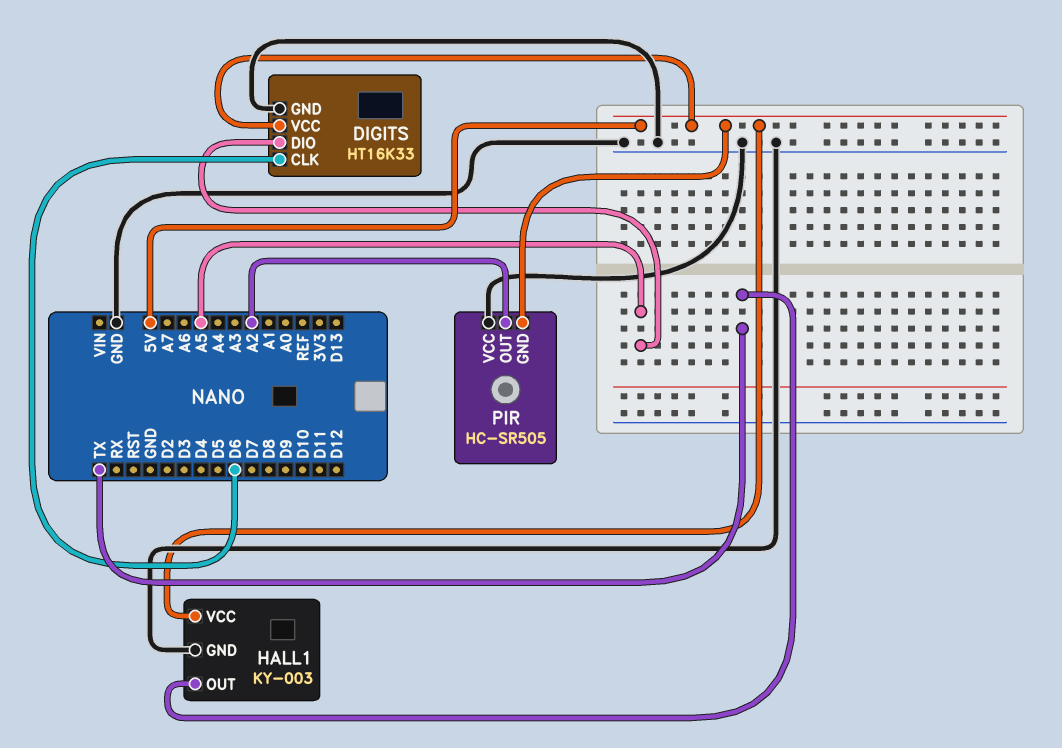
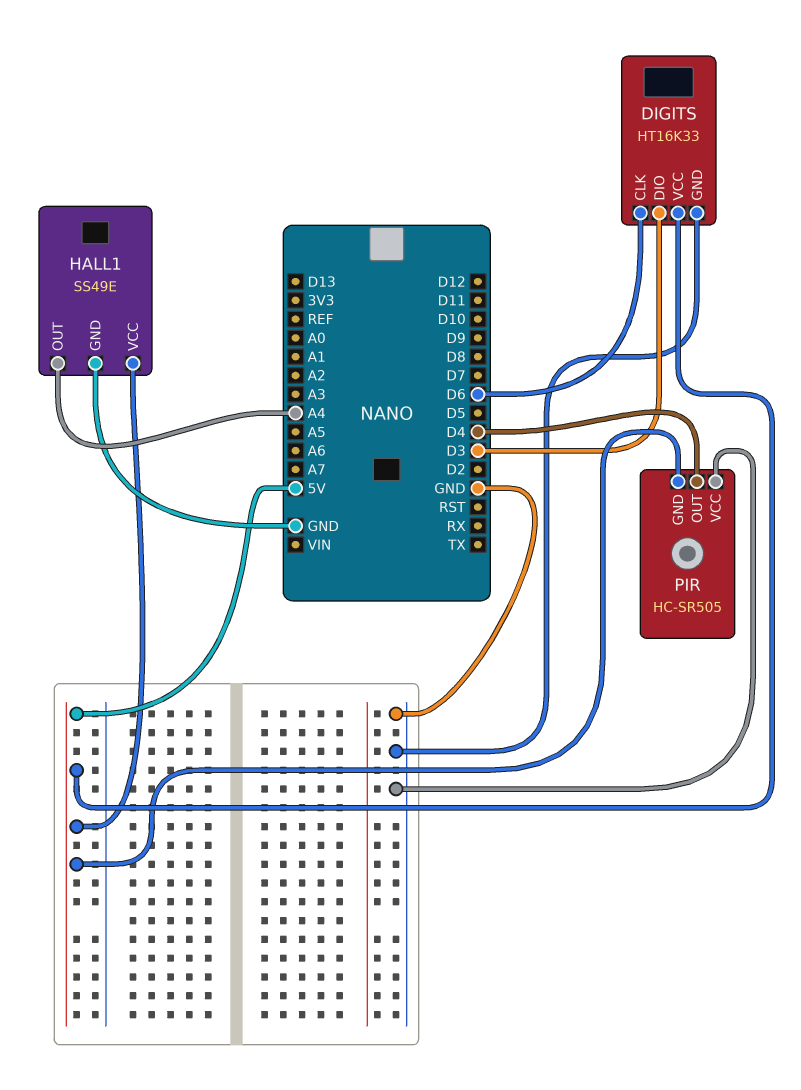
DIGITS pin DIO: A5 -> D3
HALL1: KY-003 -> SS49E
HALL1 pin OUT: TX -> A4
PIR pin OUT: A2 -> D4

